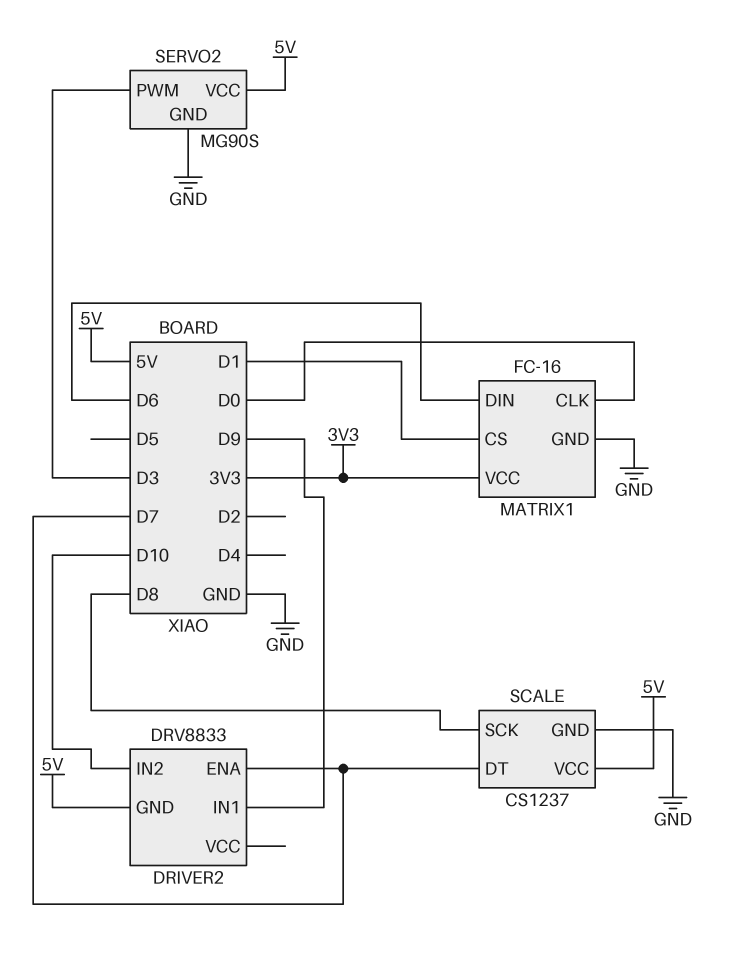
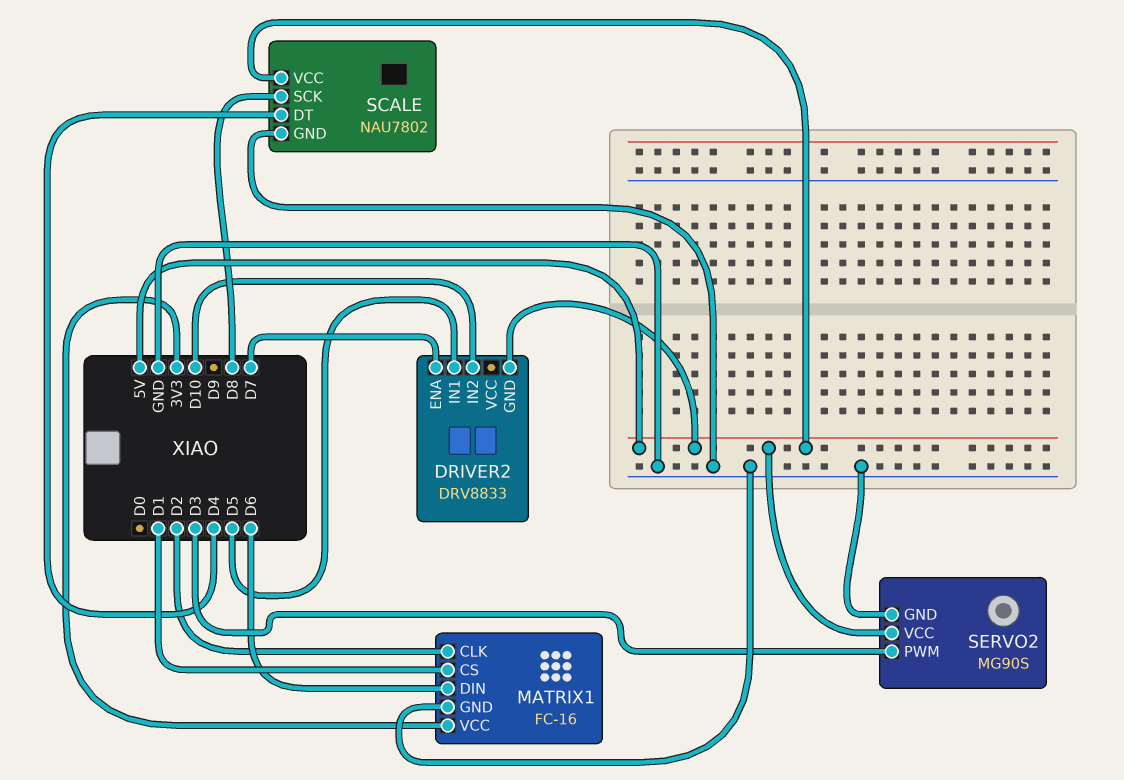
DRIVER2 pin IN1: D9 -> D5
MATRIX1 pin CLK: D0 -> D2
SCALE: CS1237 -> NAU7802
SCALE pin DT: D7 -> D4

